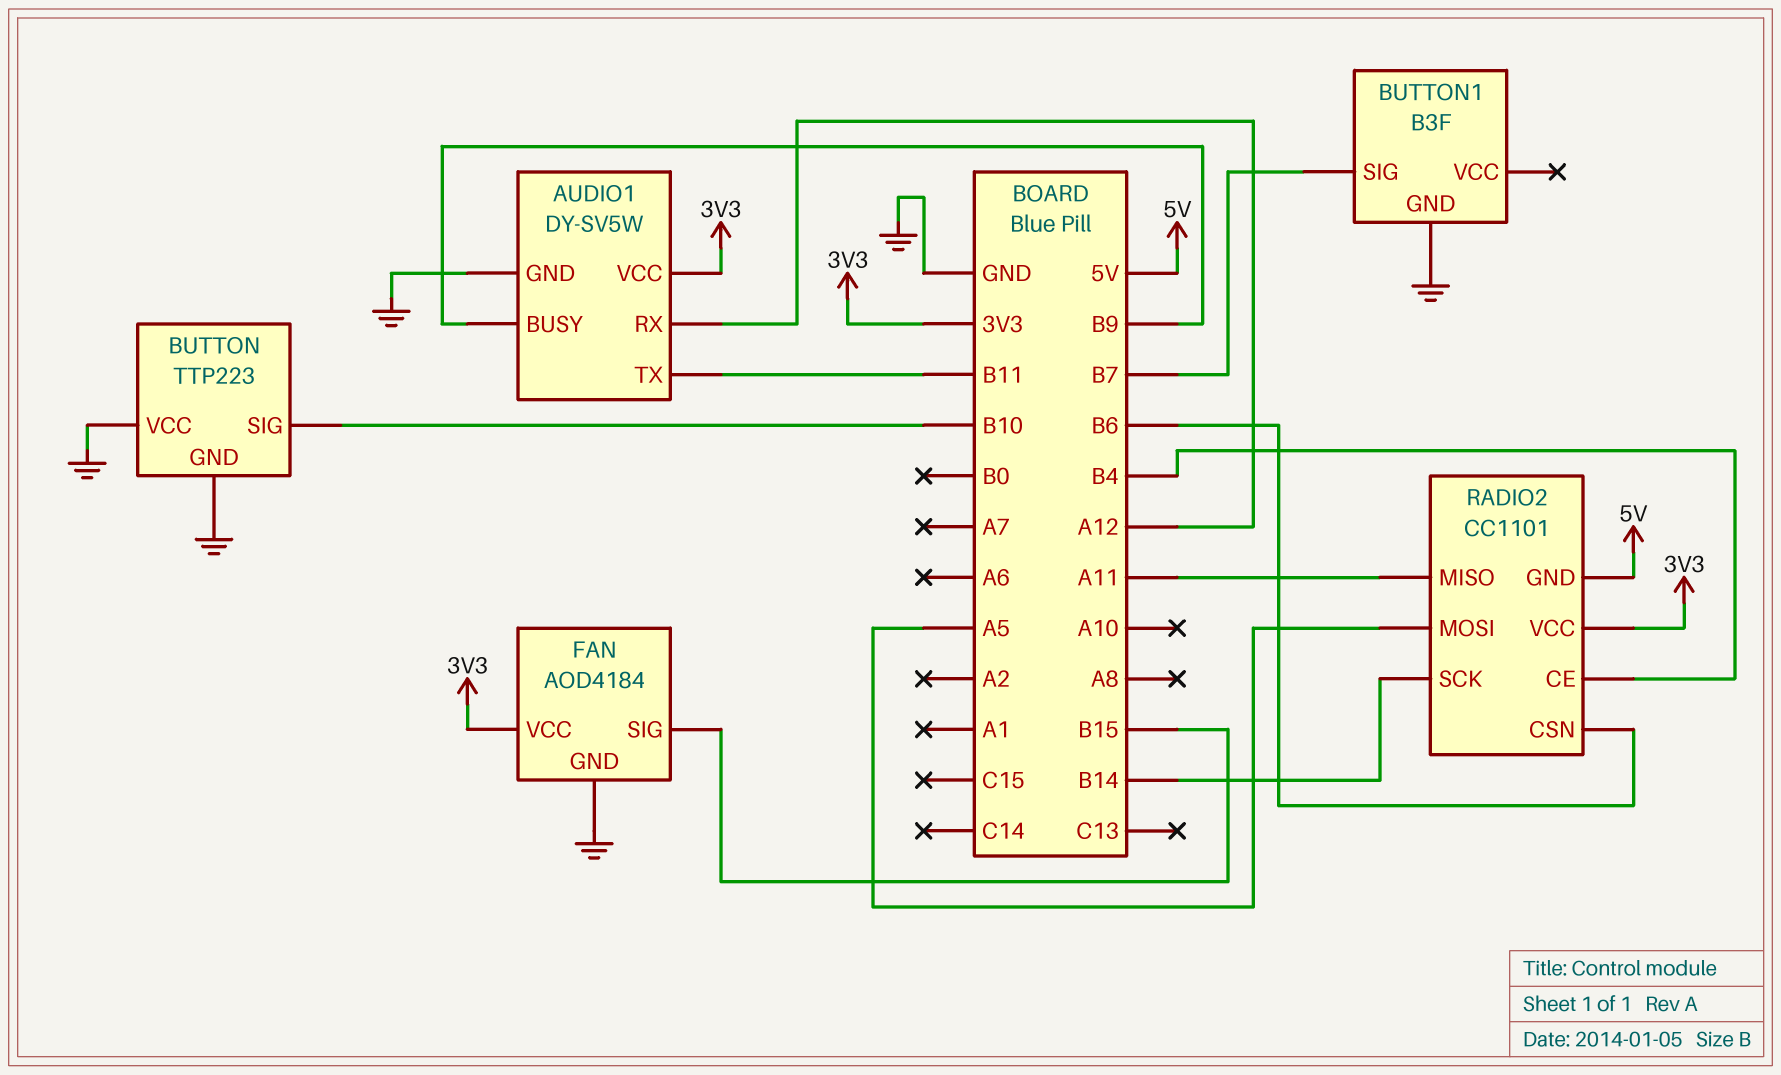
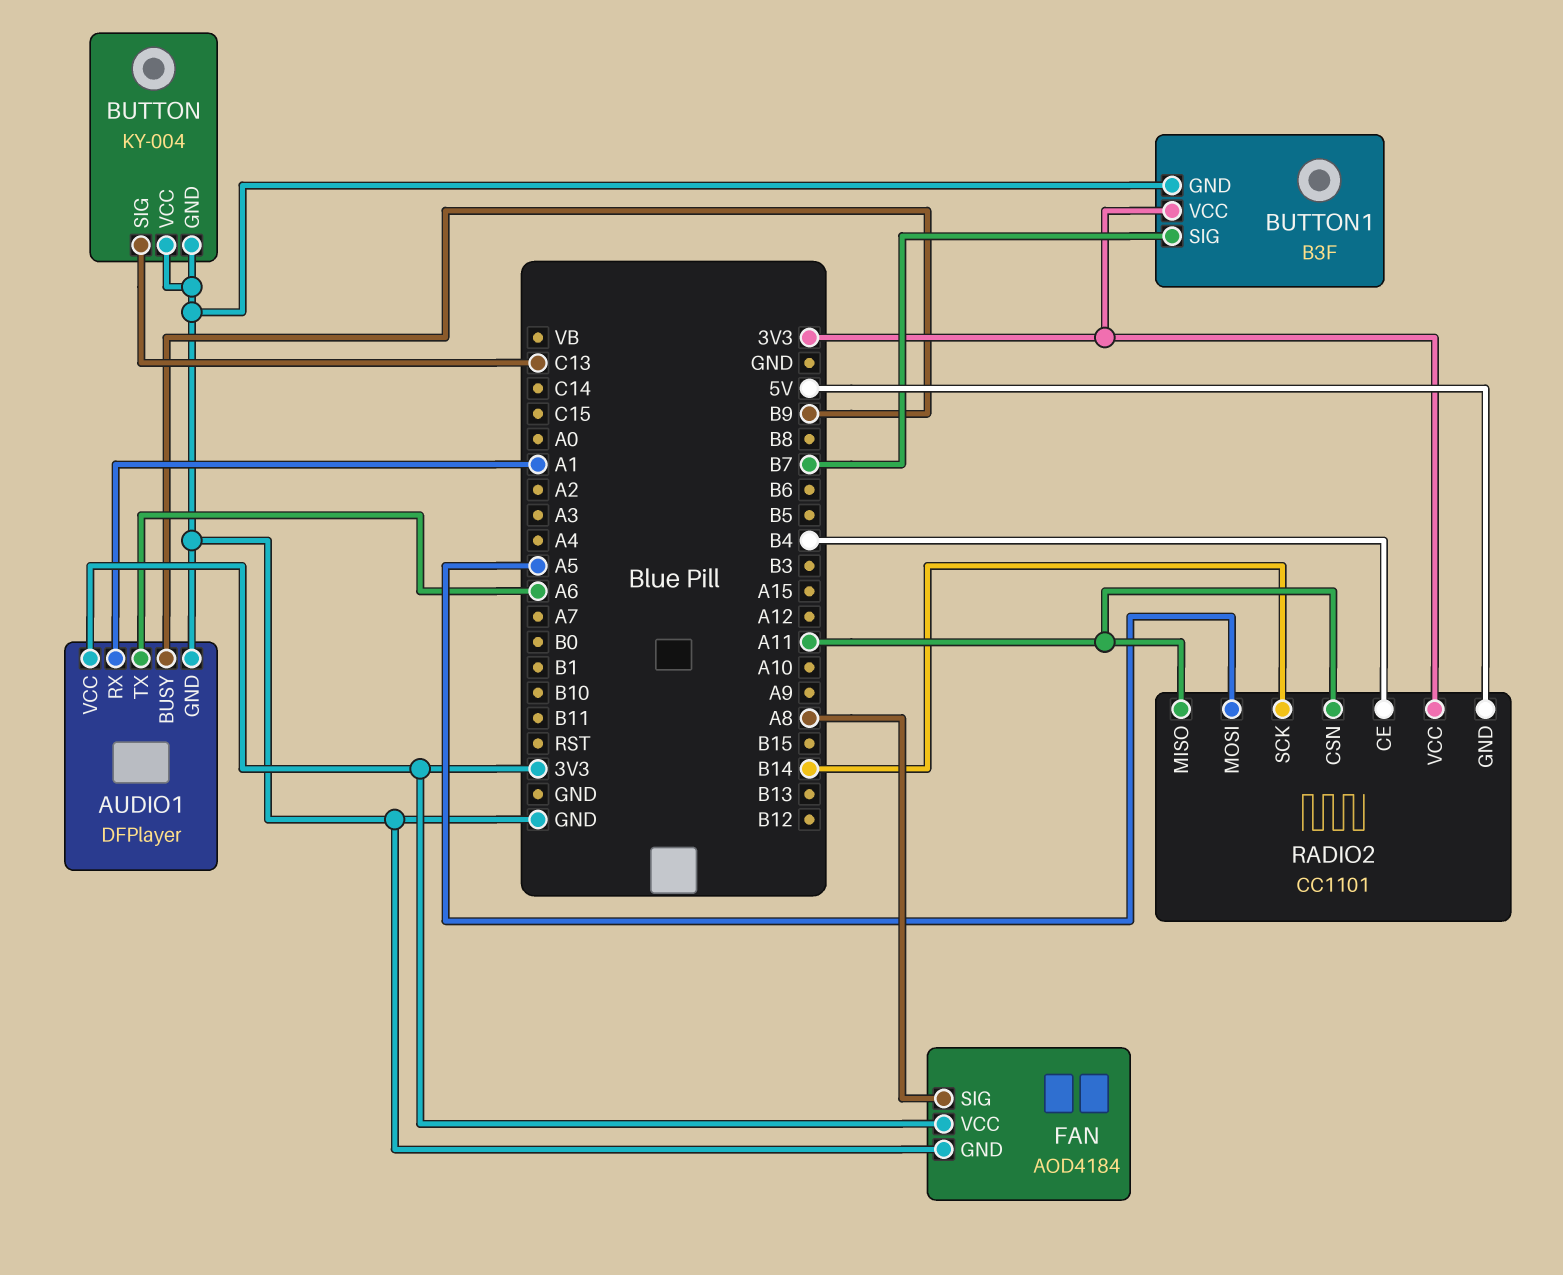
AUDIO1: DY-SV5W -> DFPlayer
AUDIO1 pin RX: A12 -> A1
AUDIO1 pin TX: B11 -> A6
BUTTON: TTP223 -> KY-004
BUTTON pin SIG: B10 -> C13
BUTTON1 pin VCC: none -> 3V3
FAN pin SIG: B15 -> A8
RADIO2 pin CSN: B6 -> A11

